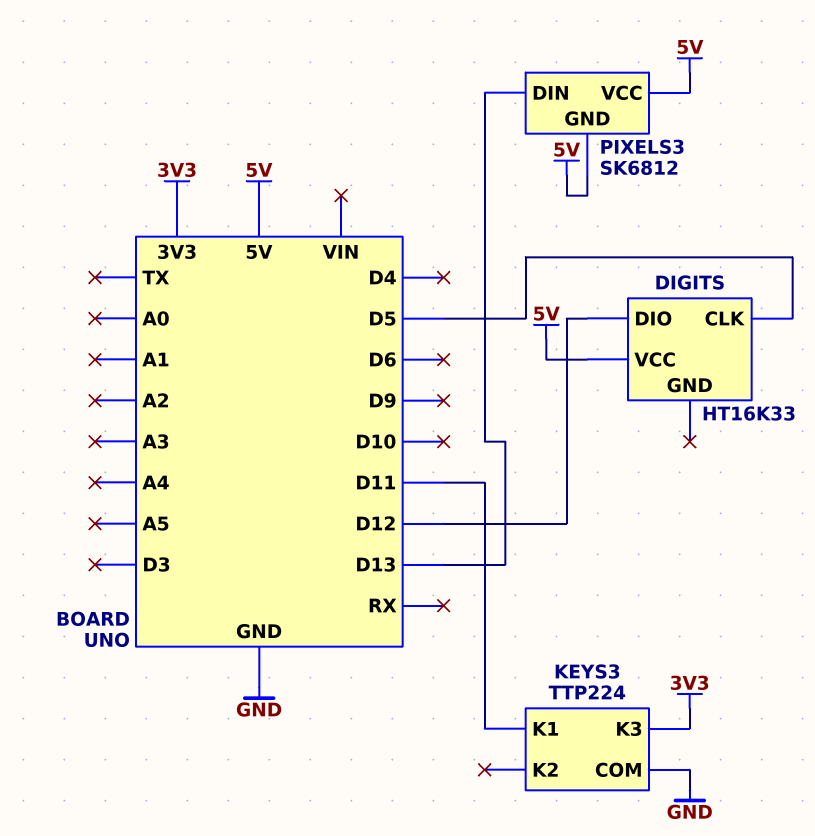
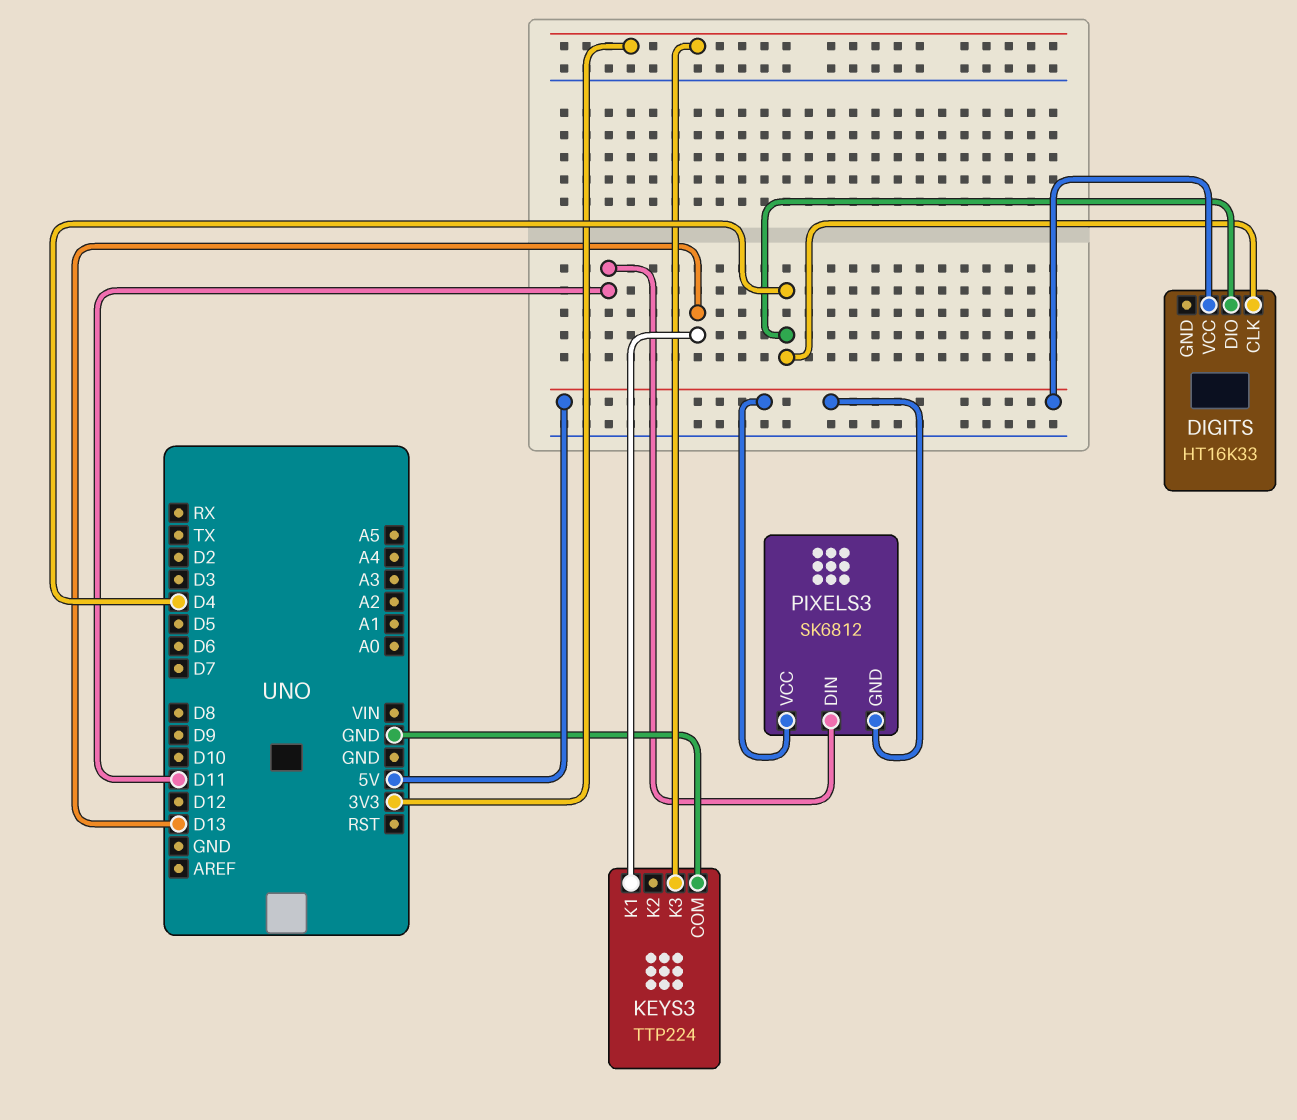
DIGITS pin CLK: D5 -> D4
DIGITS pin DIO: D12 -> D4
KEYS3 pin K1: D11 -> D13
PIXELS3 pin DIN: D13 -> D11

